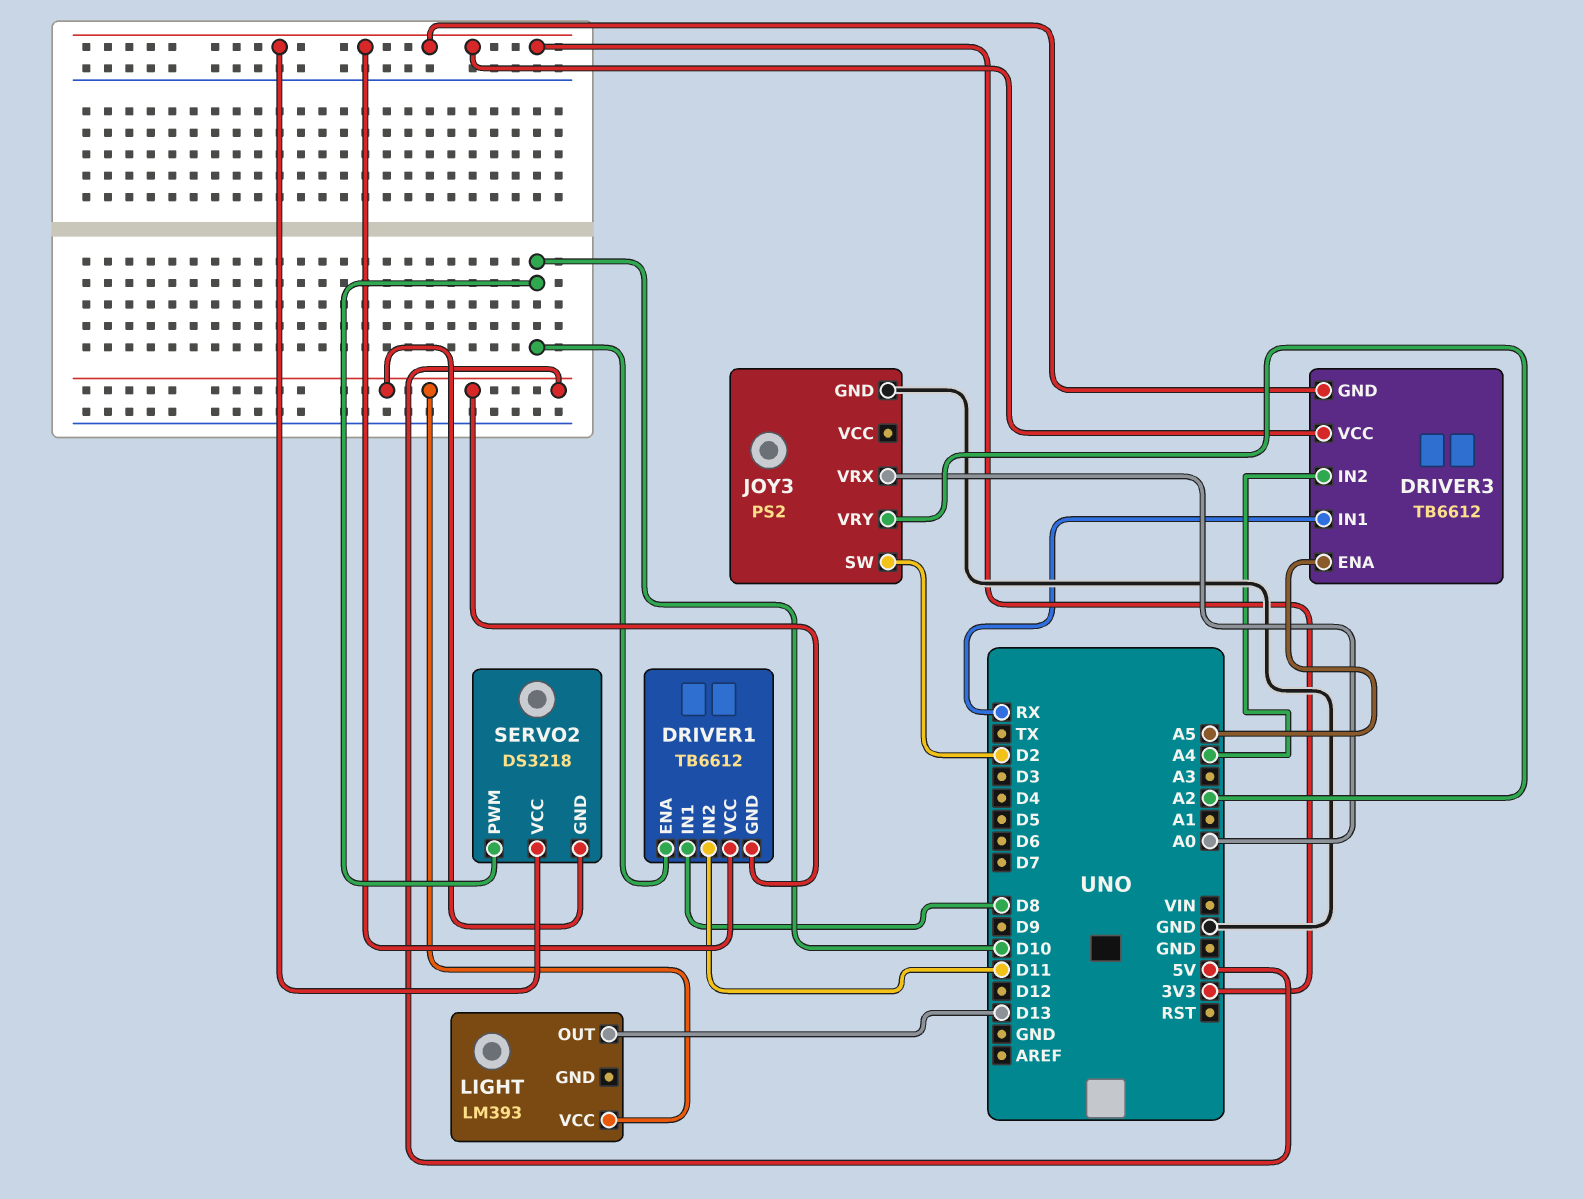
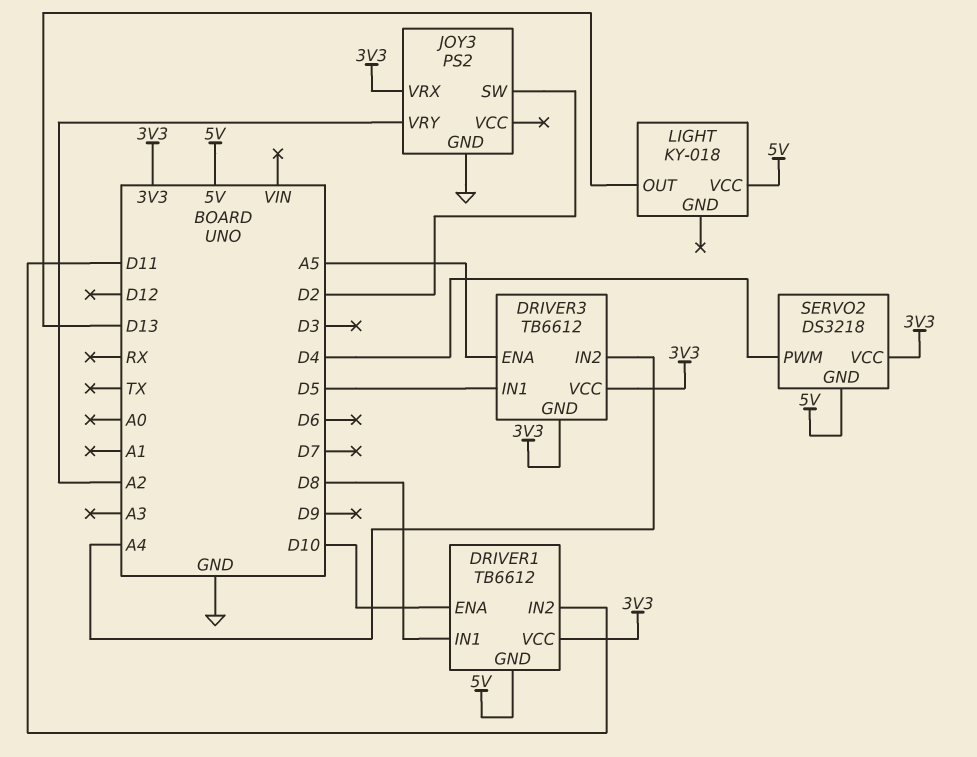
DRIVER3 pin IN1: RX -> D5
JOY3 pin VRX: A0 -> 3V3
LIGHT: LM393 -> KY-018
SERVO2 pin PWM: D10 -> D4

